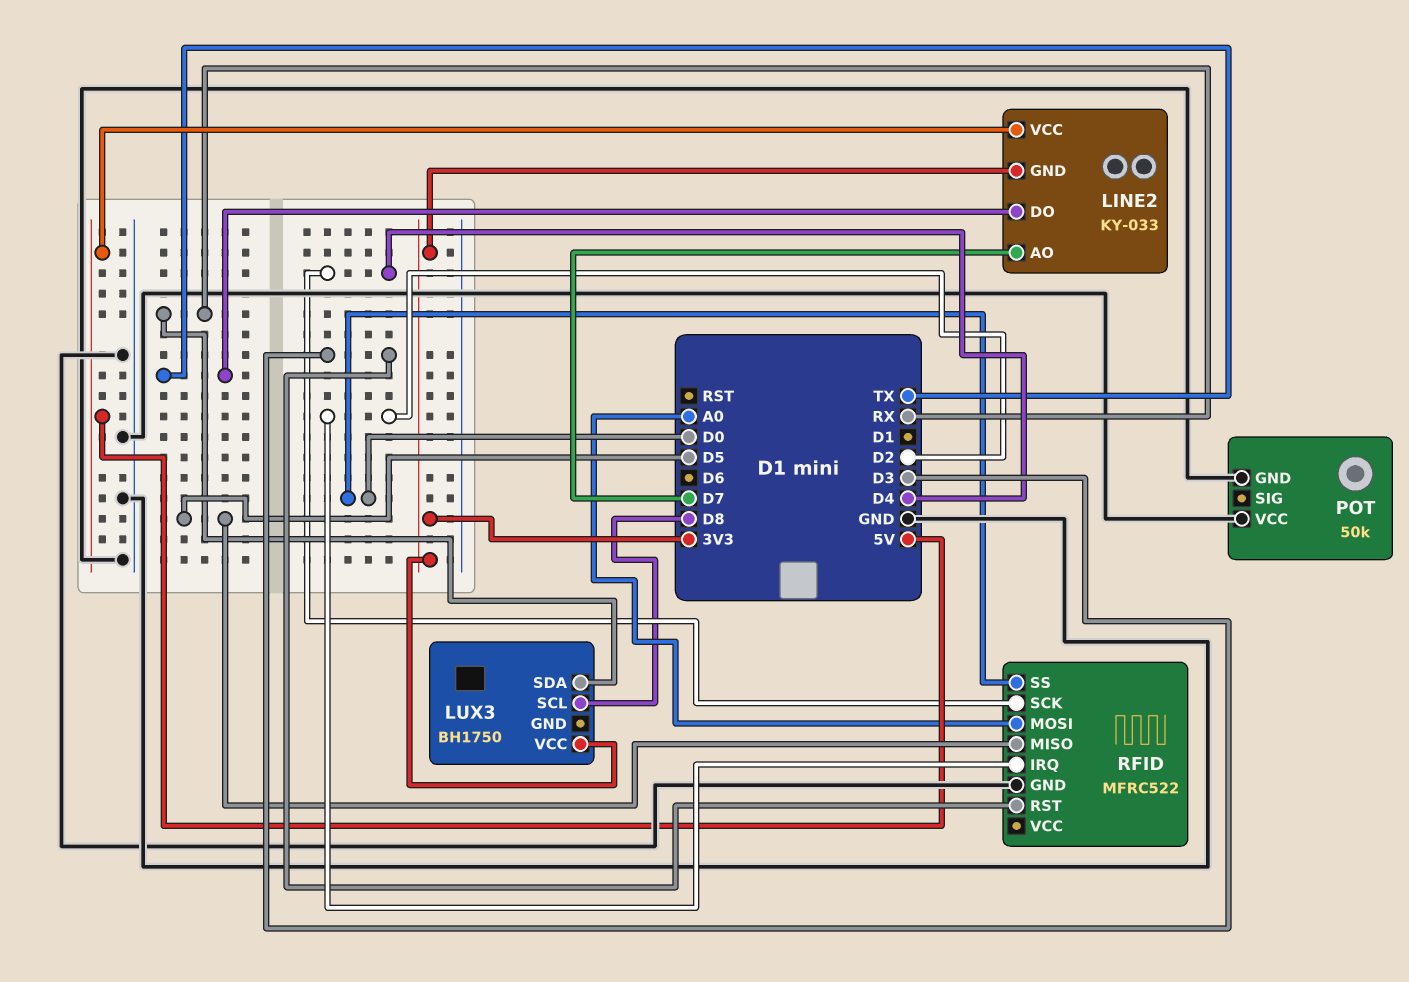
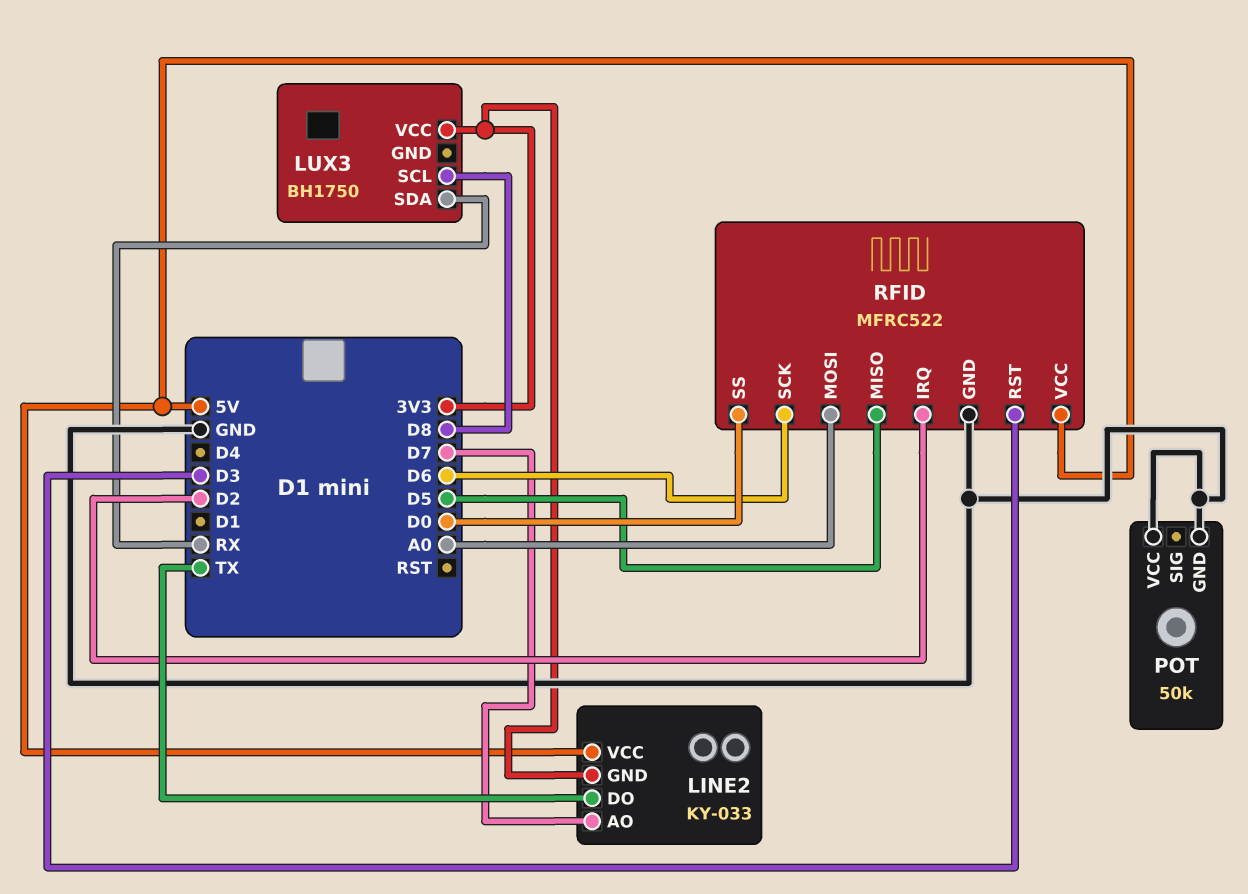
RFID pin SCK: D4 -> D6
RFID pin VCC: none -> 5V

